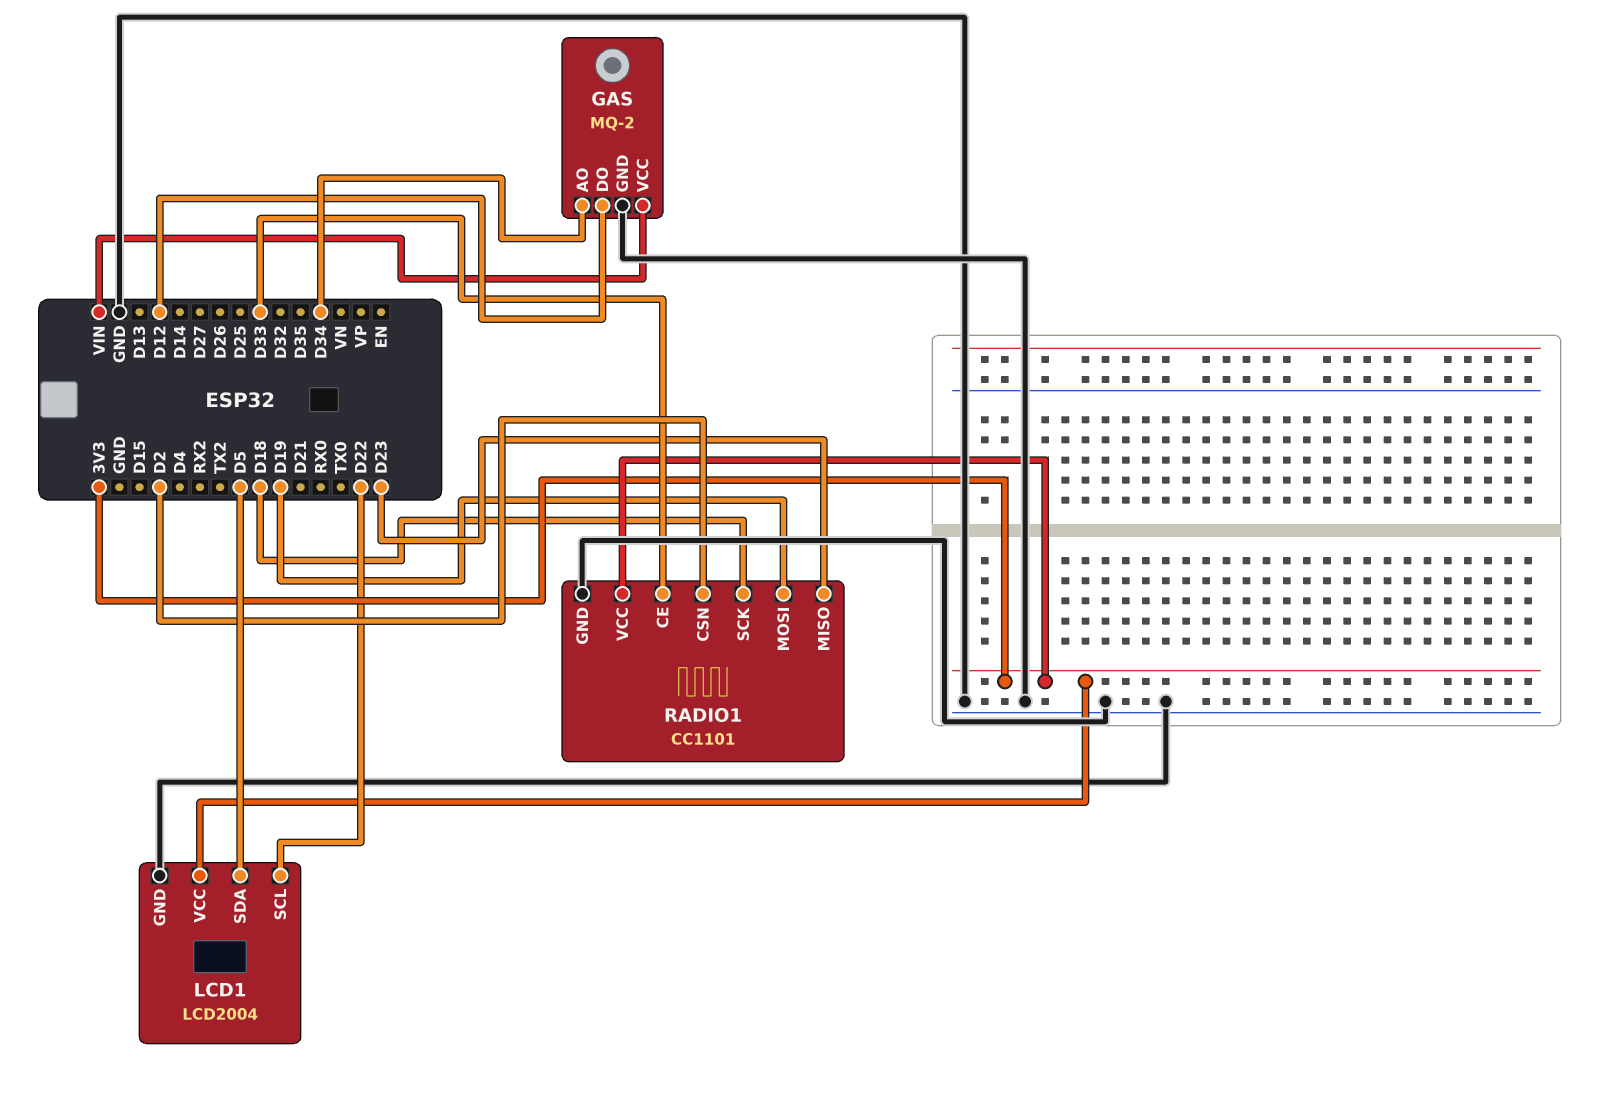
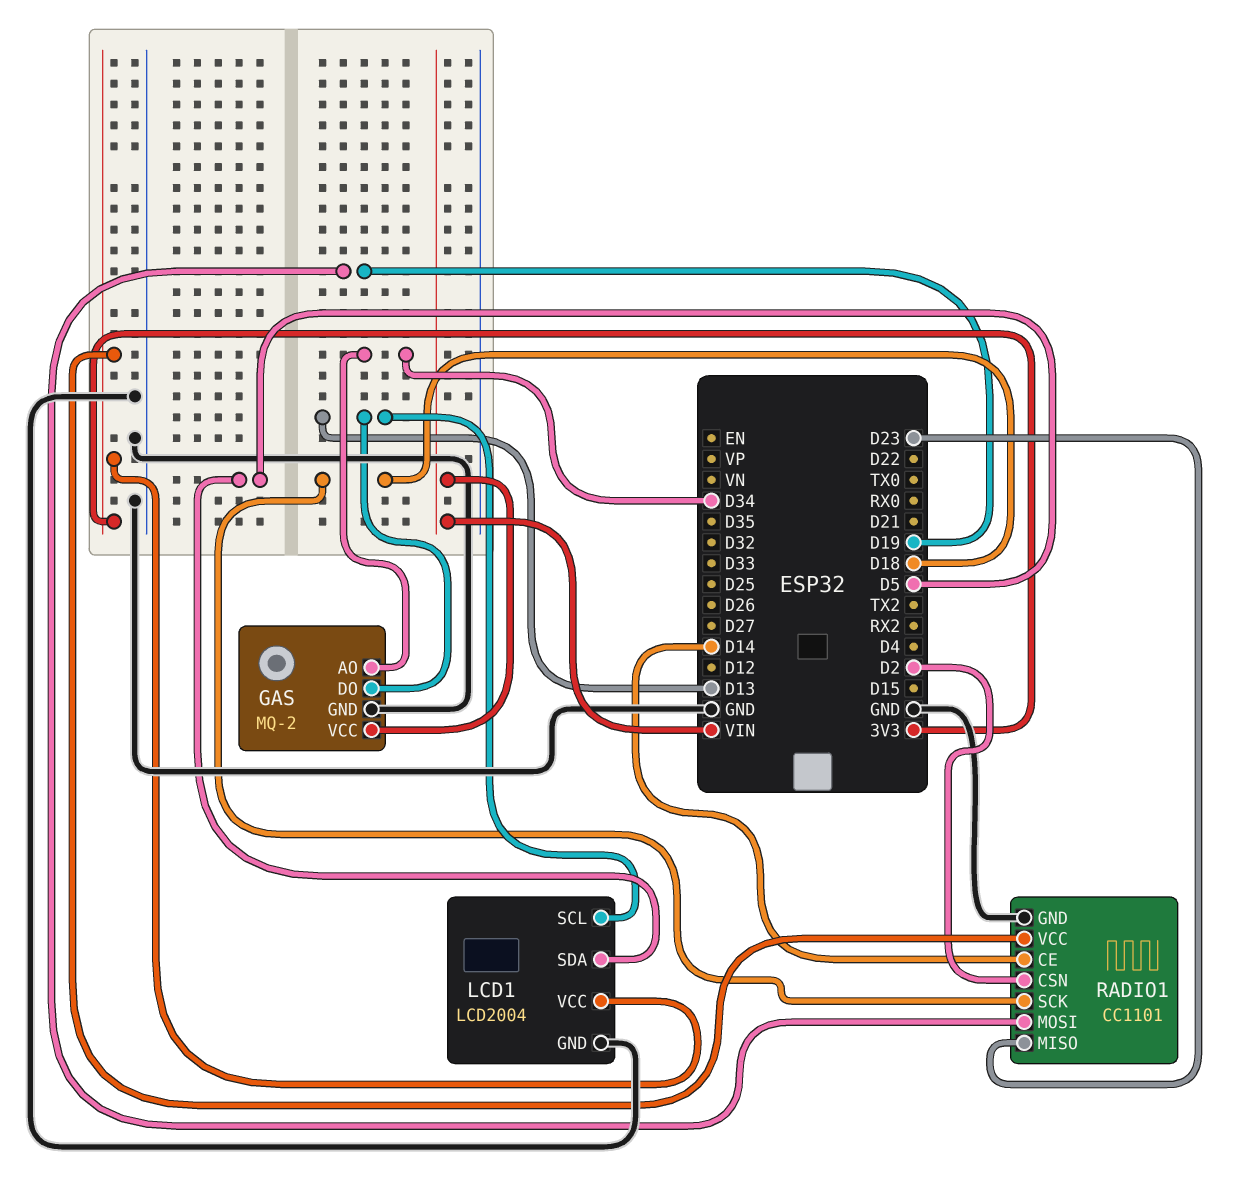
GAS pin DO: D12 -> D13
LCD1 pin SCL: D22 -> D13
RADIO1 pin CE: D33 -> D14

